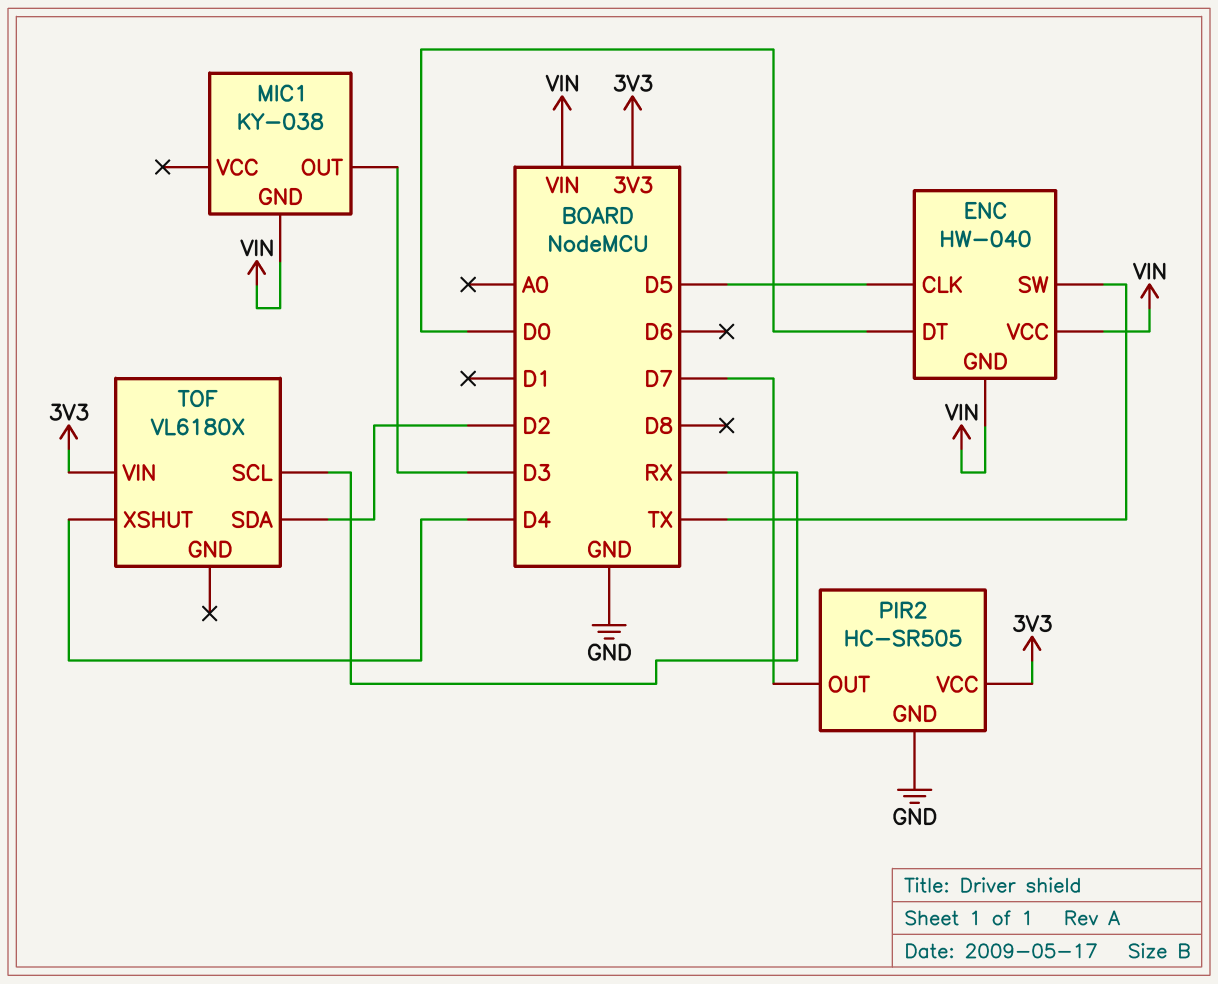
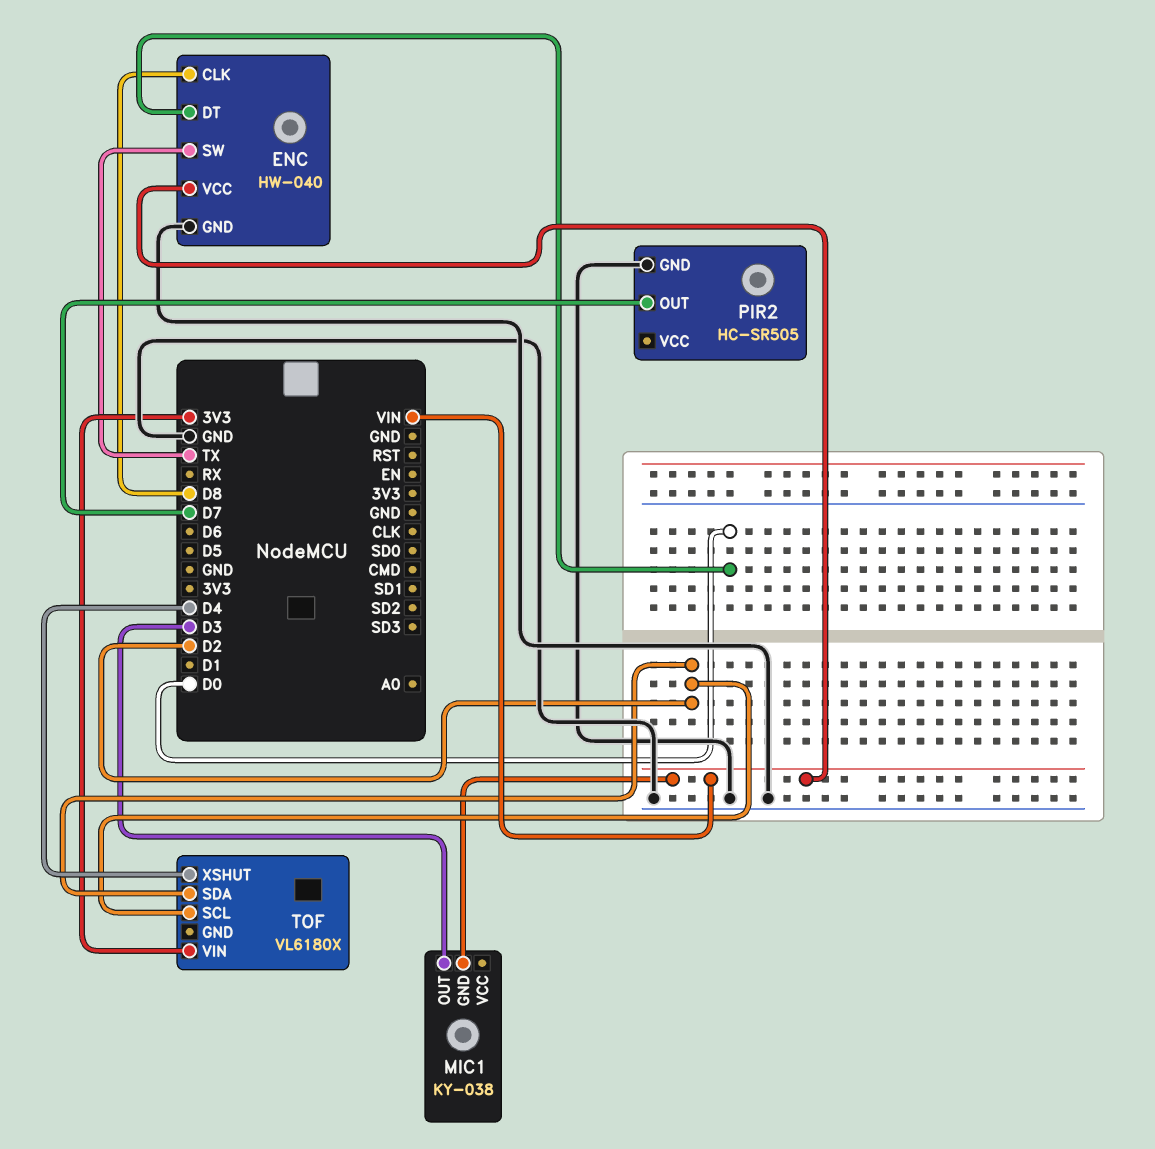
ENC pin CLK: D5 -> D8
ENC pin GND: VIN -> GND
PIR2 pin VCC: 3V3 -> none
TOF pin SCL: RX -> D2

